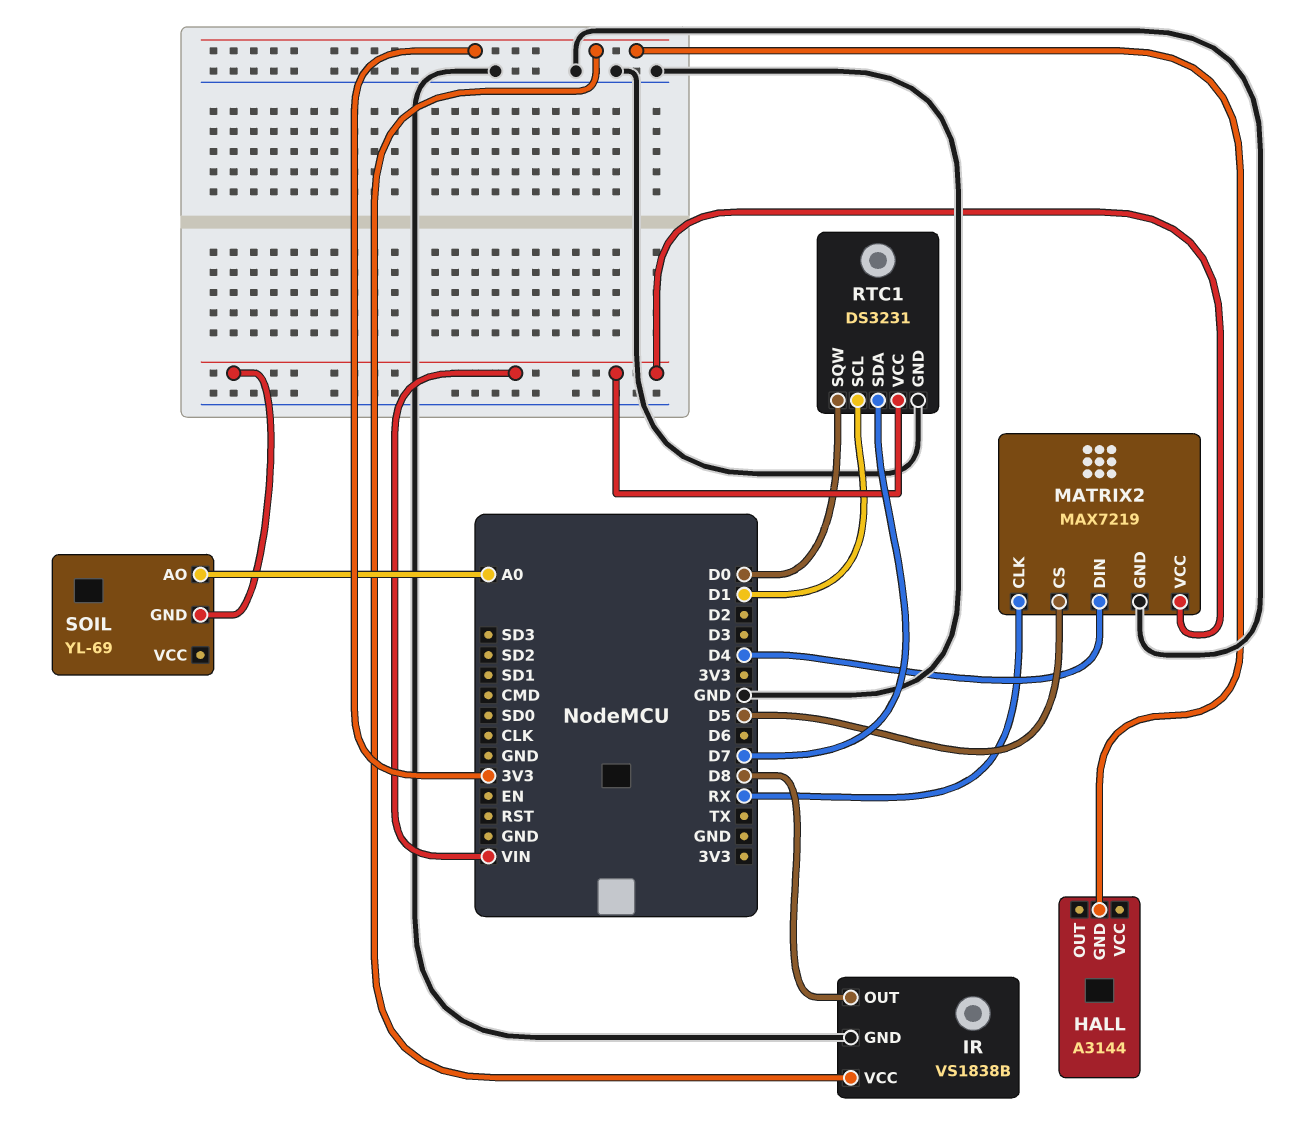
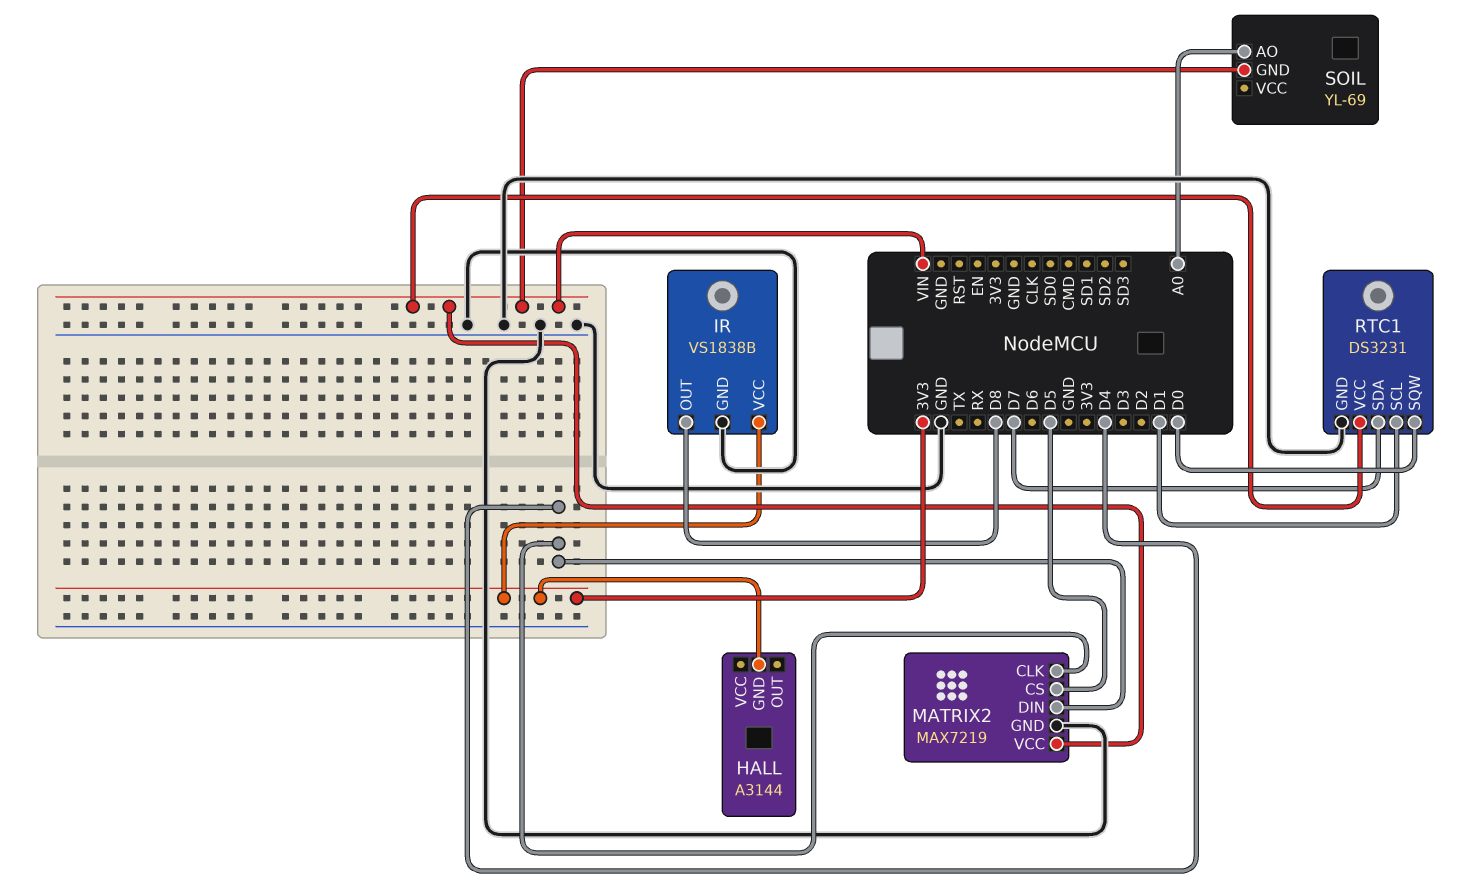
MATRIX2 pin CLK: RX -> D4

